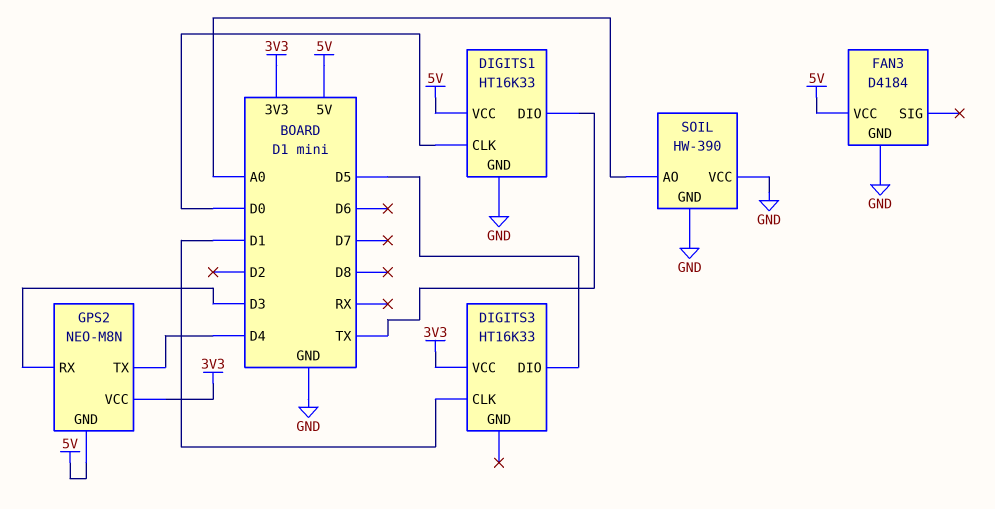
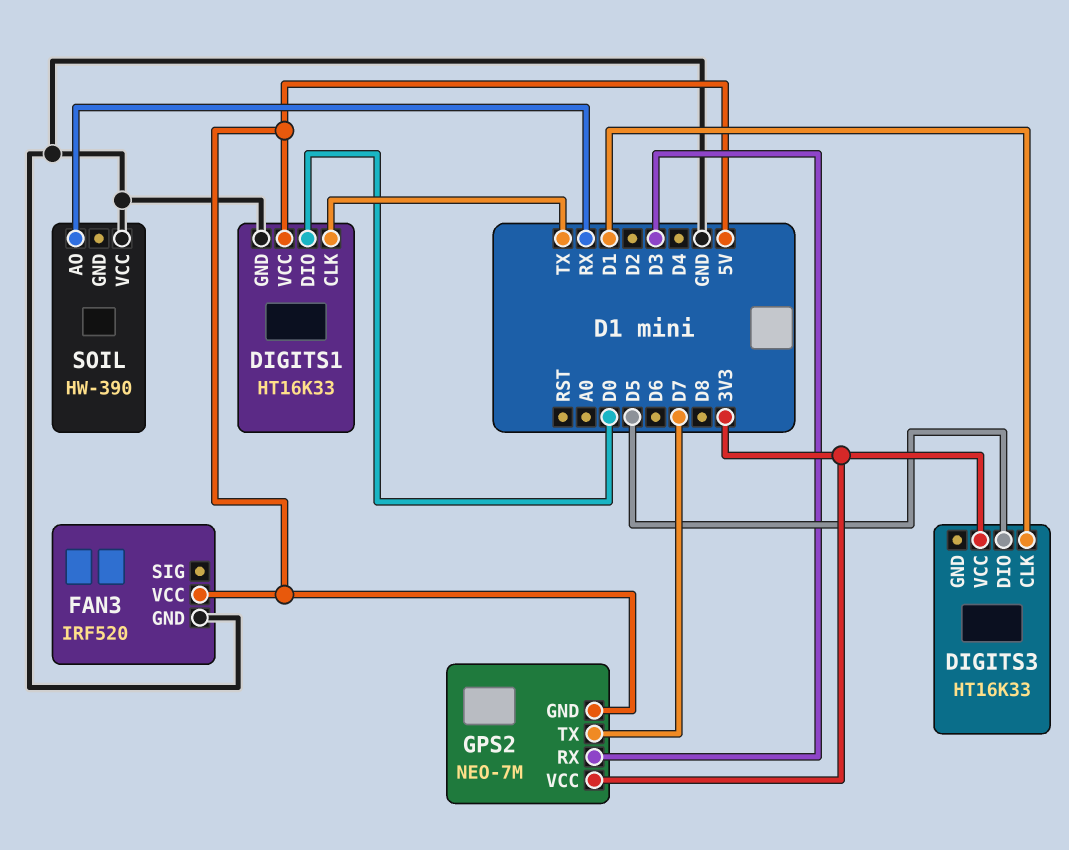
DIGITS1 pin CLK: D0 -> TX
DIGITS1 pin DIO: TX -> D0
FAN3: D4184 -> IRF520
GPS2: NEO-M8N -> NEO-7M
GPS2 pin TX: D4 -> D7
SOIL pin AO: A0 -> RX
SOIL pin GND: GND -> none

